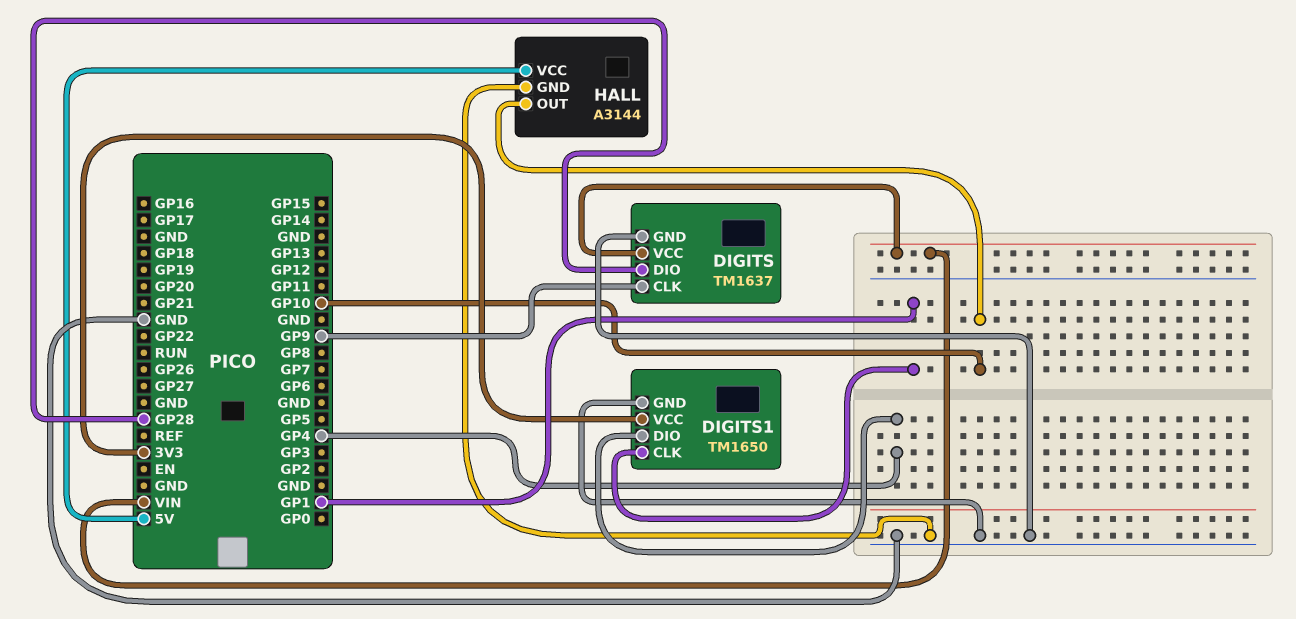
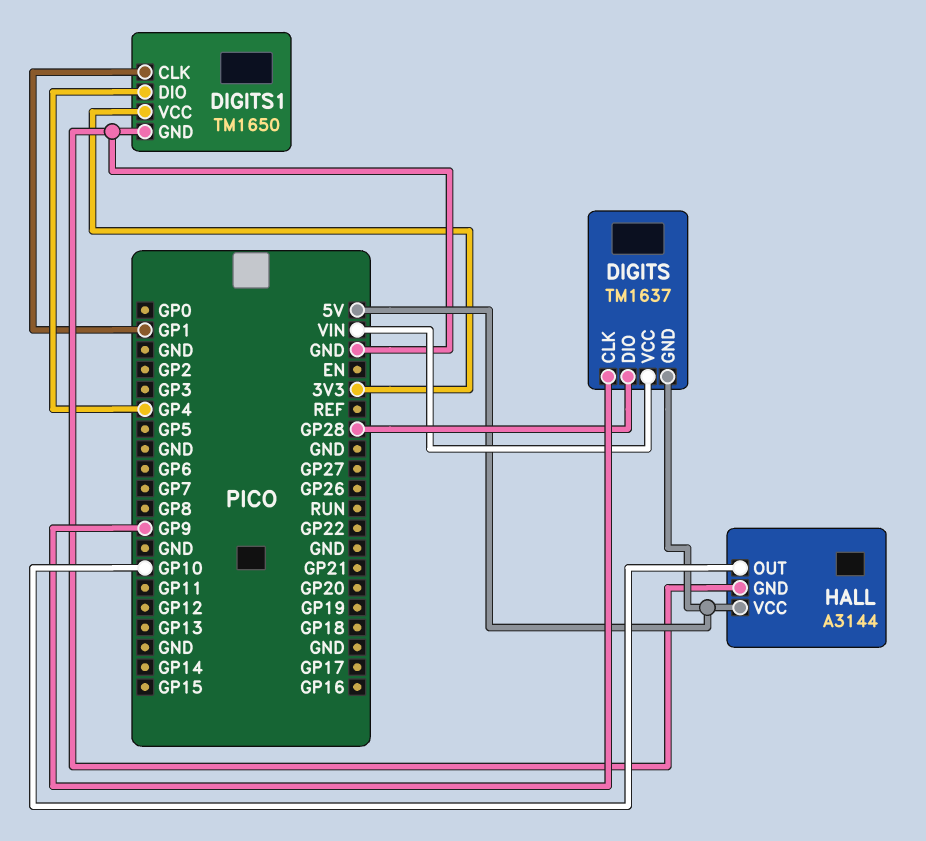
DIGITS pin GND: GND -> 5V

